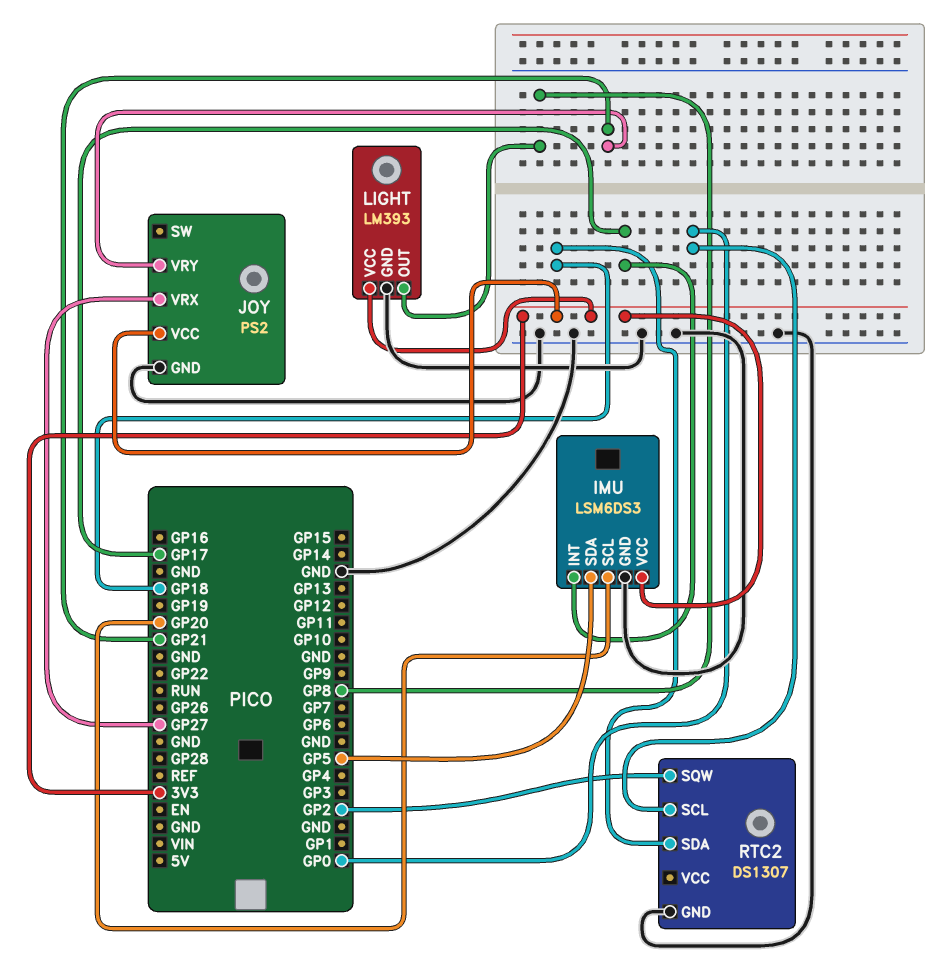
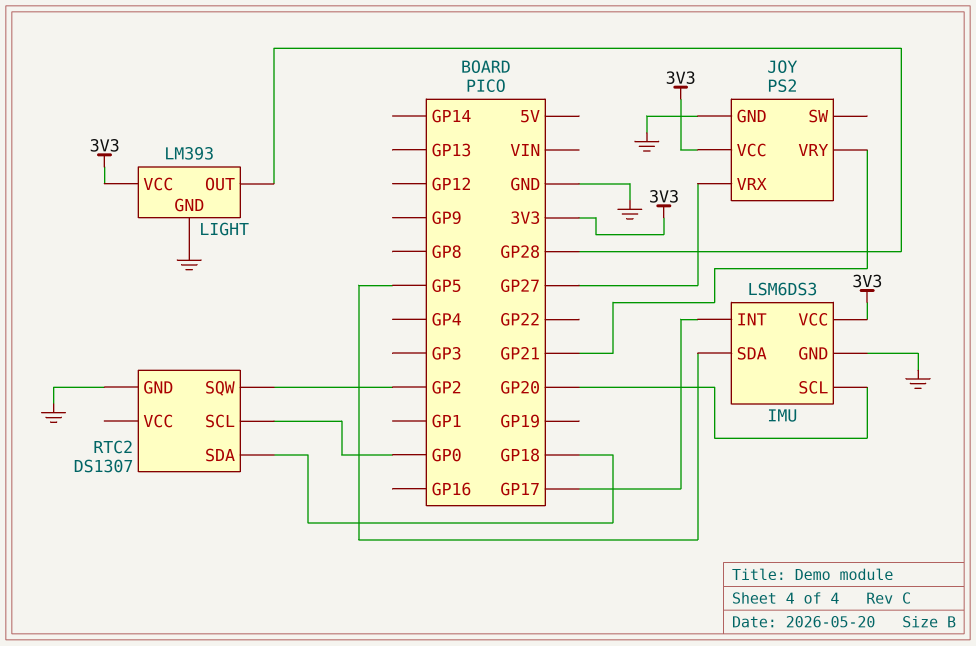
LIGHT pin OUT: GP8 -> GP28

